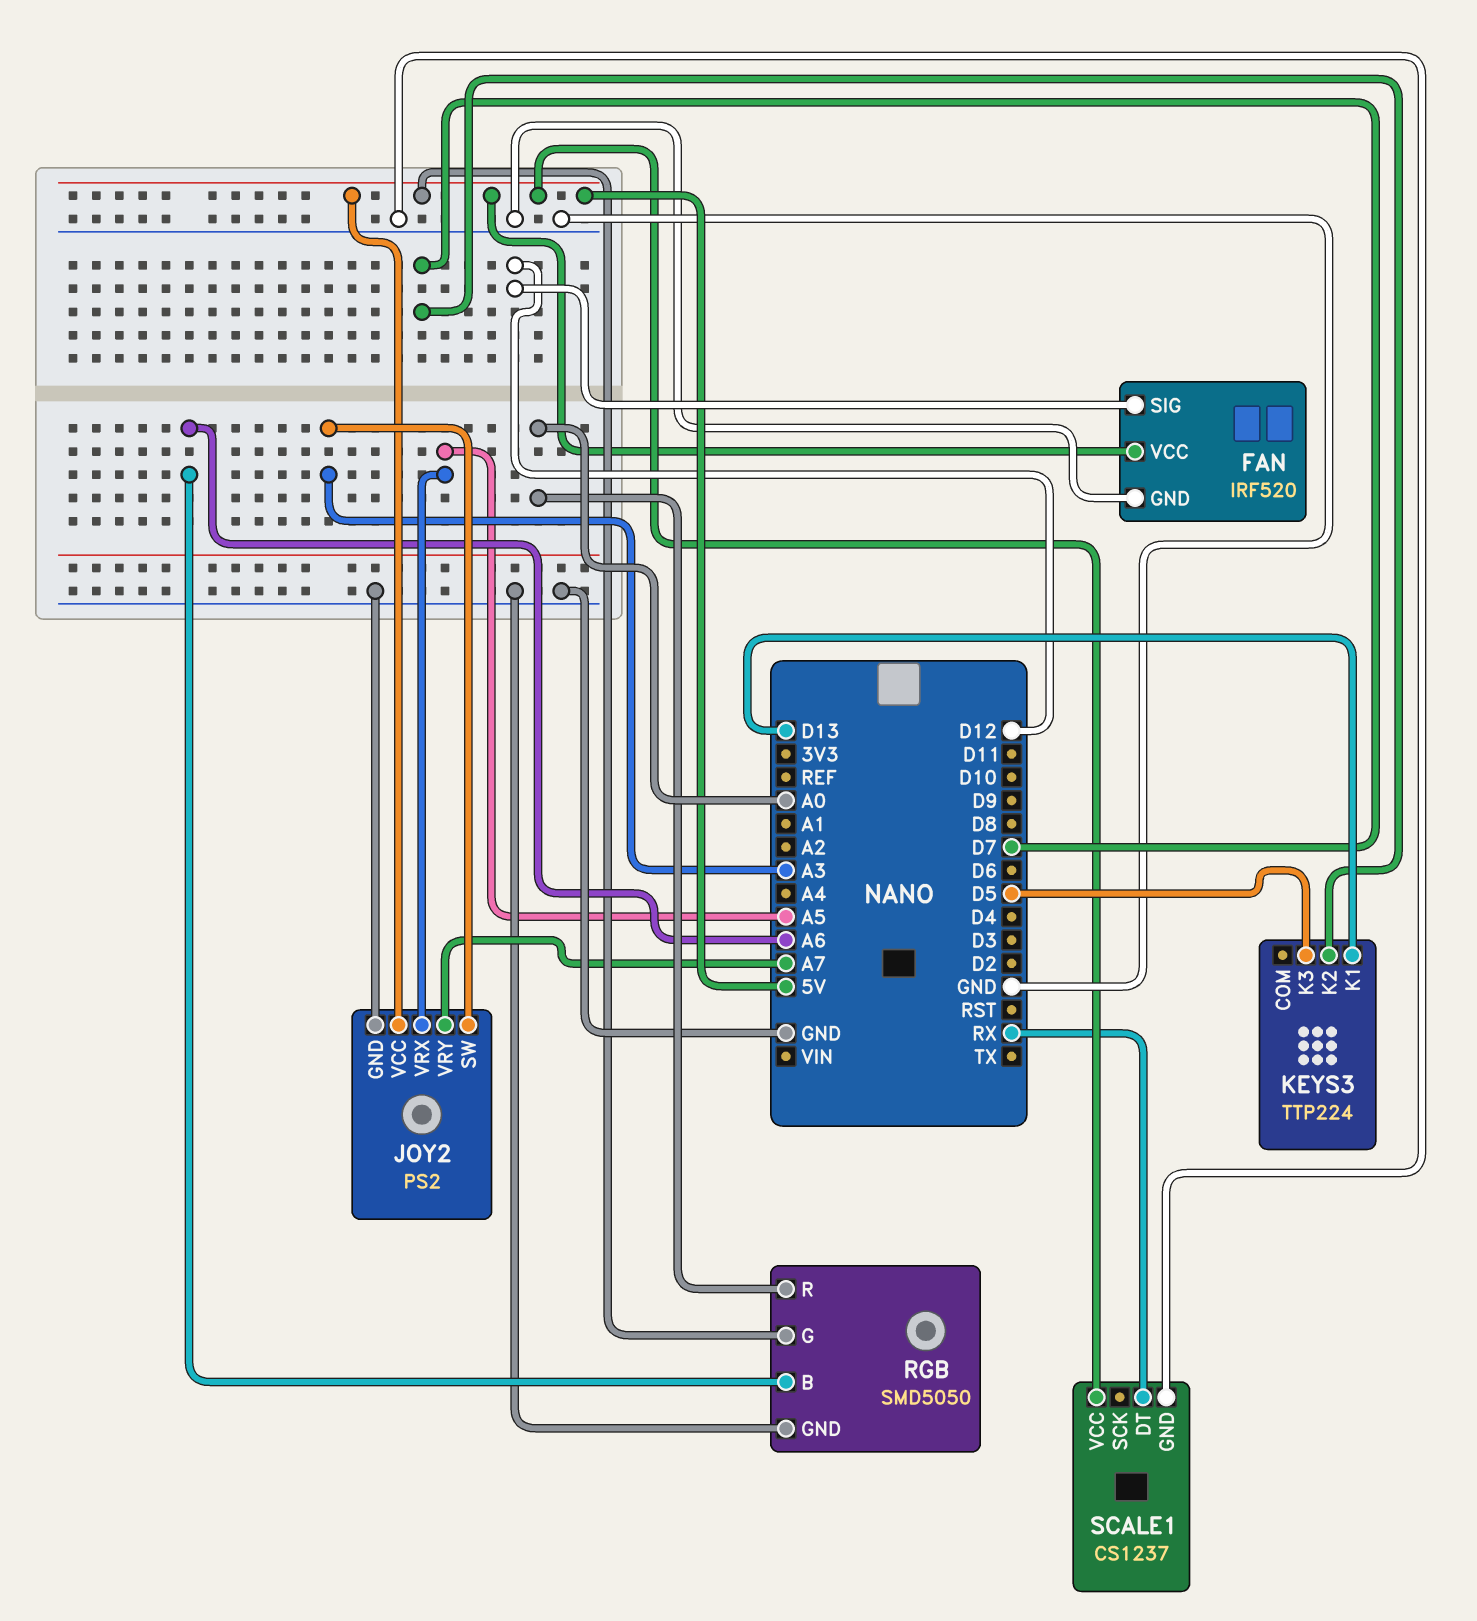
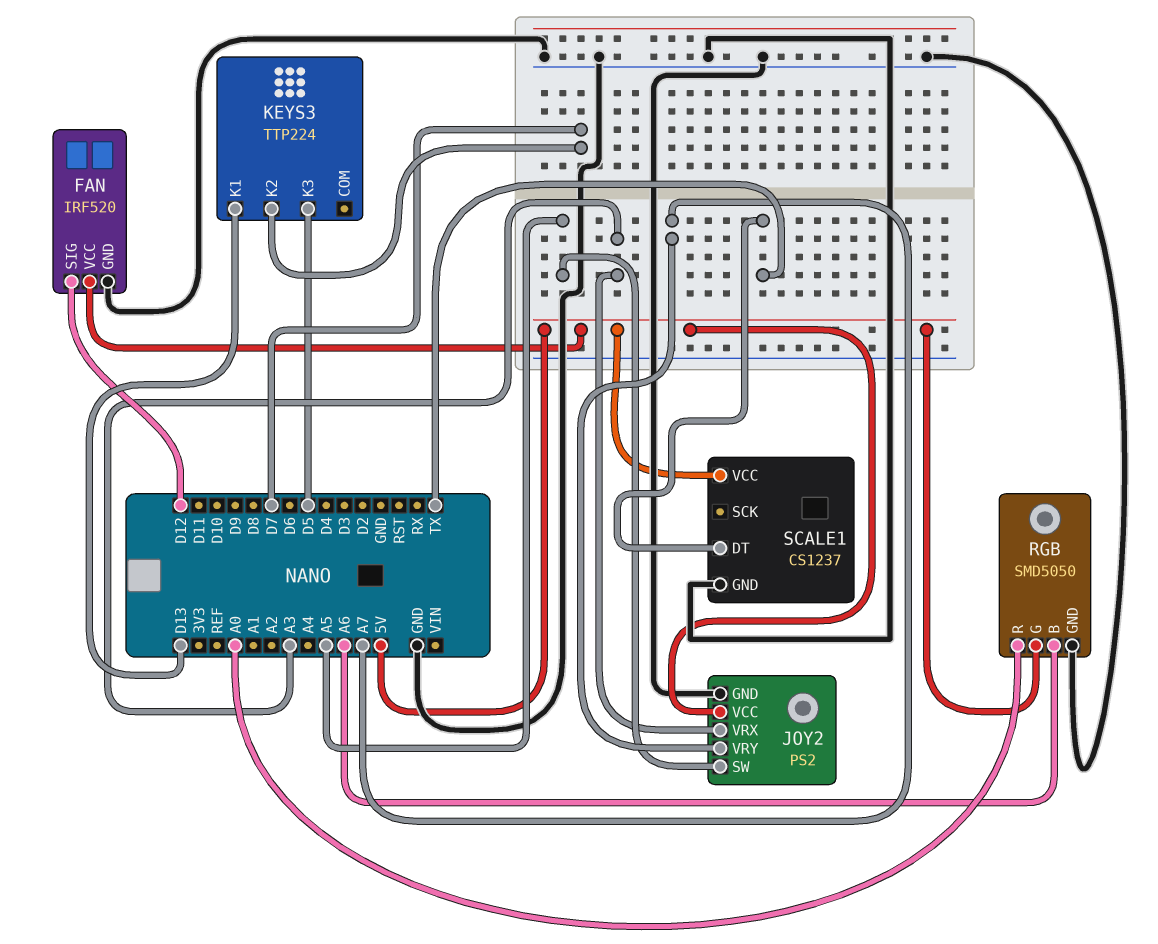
JOY2 pin SW: A3 -> A5
JOY2 pin VRX: A5 -> A3
SCALE1 pin DT: RX -> TX

